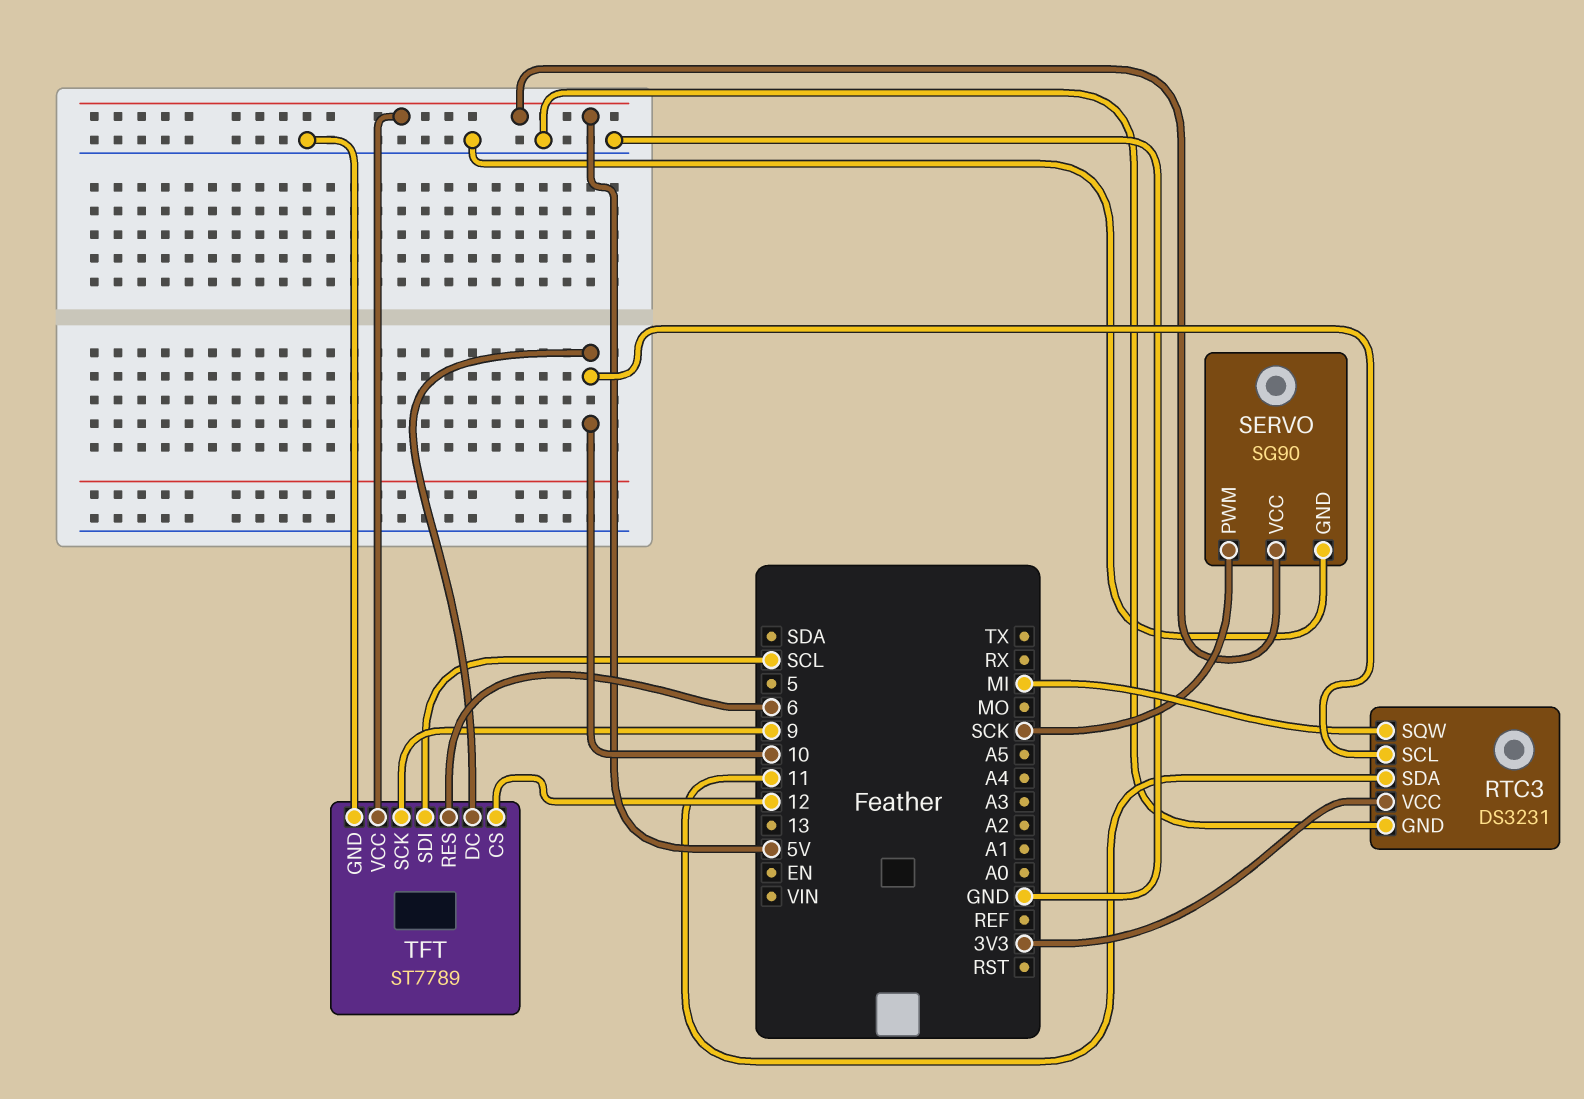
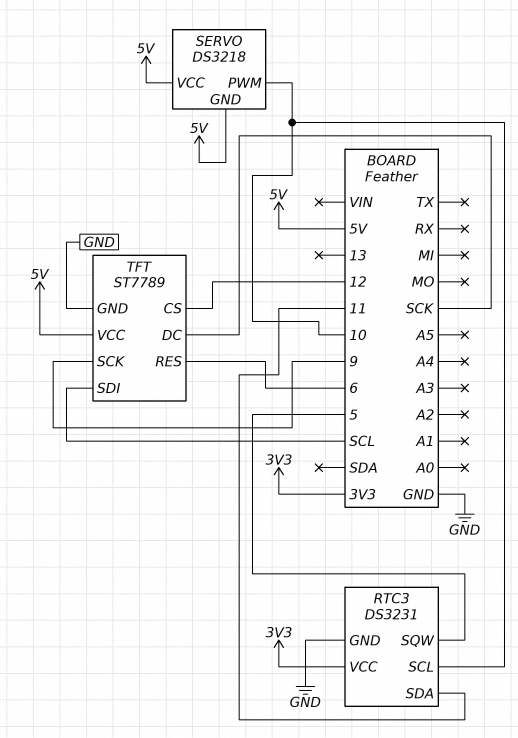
RTC3 pin SQW: MI -> 5
SERVO: SG90 -> DS3218
SERVO pin GND: GND -> 5V
SERVO pin PWM: SCK -> 10
TFT pin DC: 10 -> SCK

